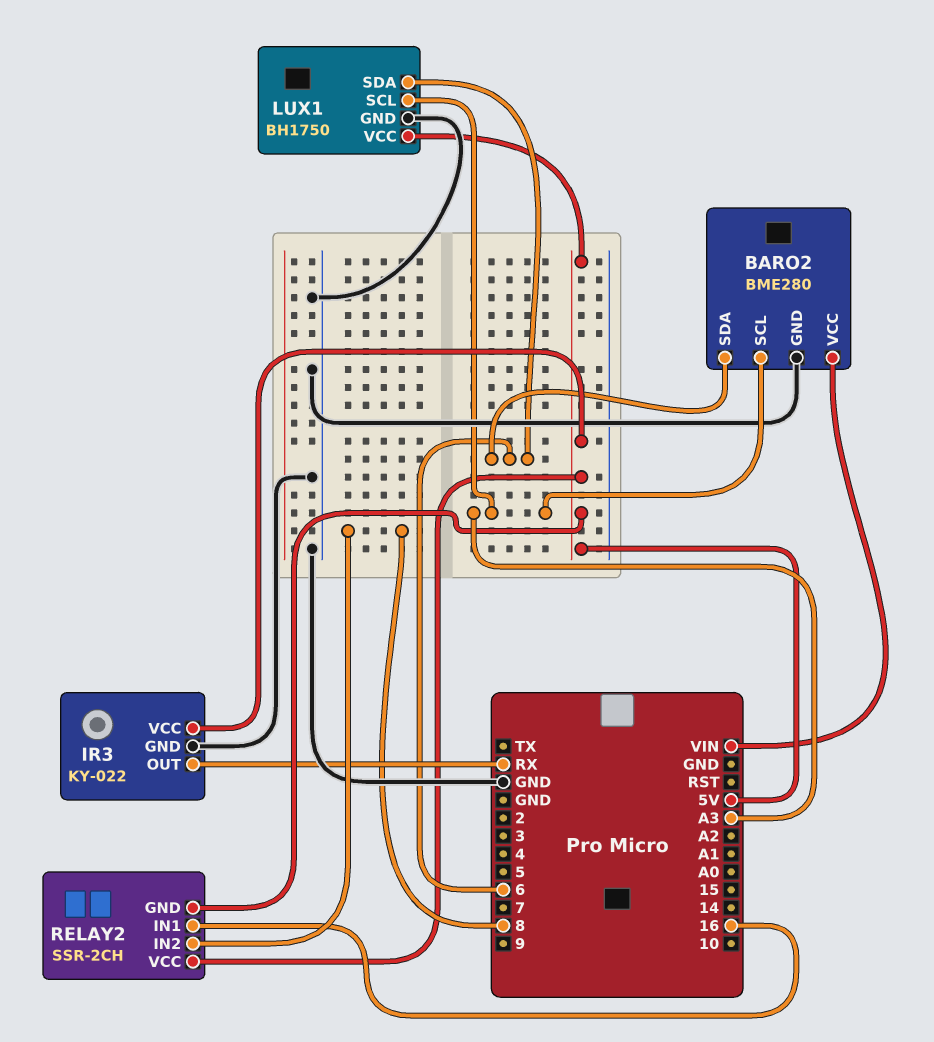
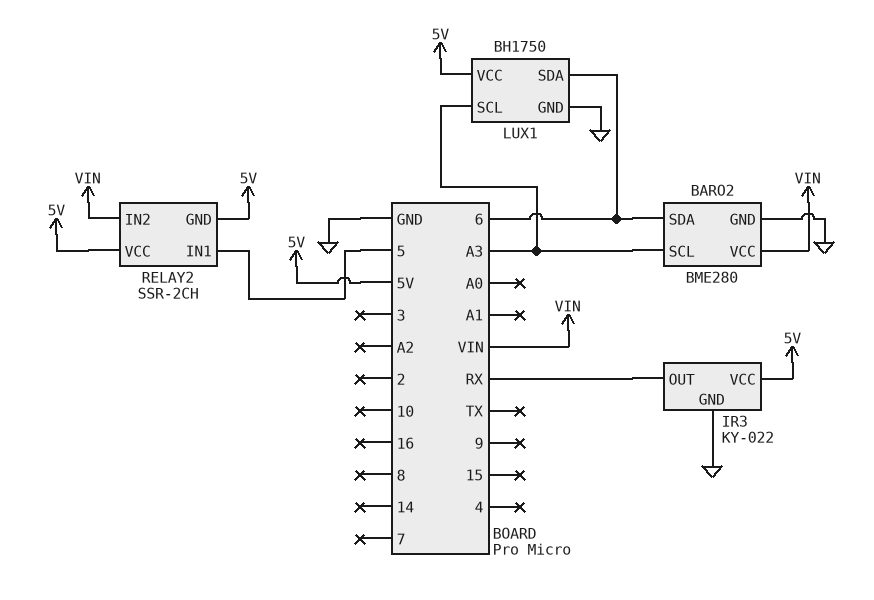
RELAY2 pin IN1: 16 -> 5
RELAY2 pin IN2: 8 -> VIN

